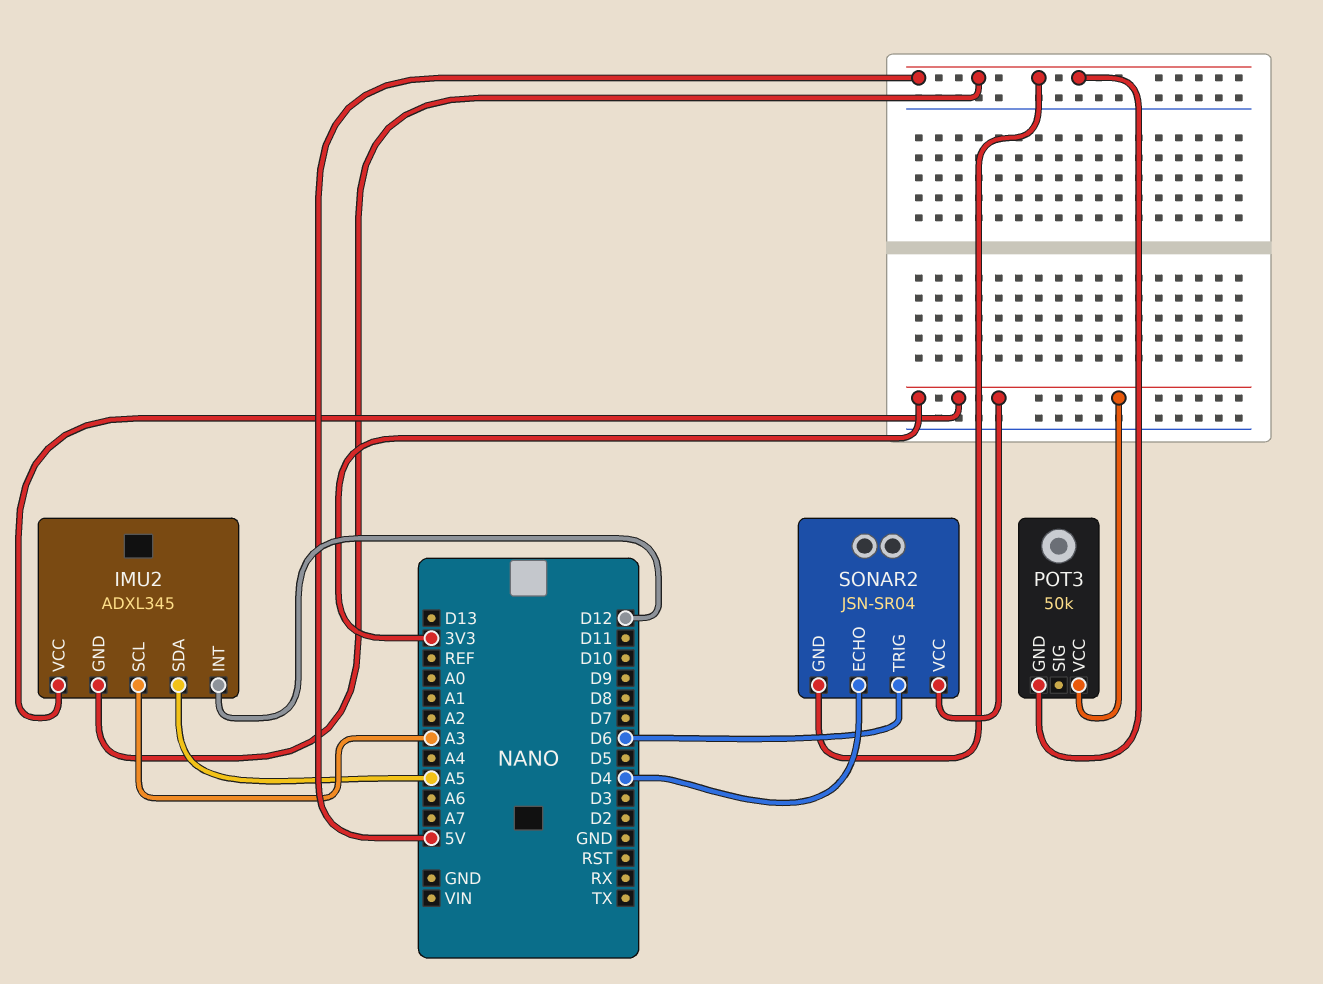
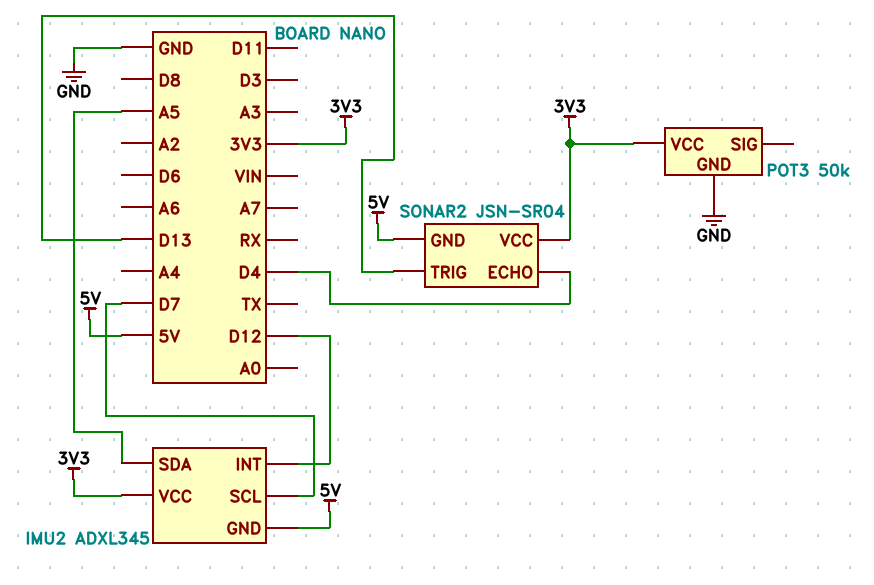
IMU2 pin SCL: A3 -> D7
POT3 pin GND: 5V -> GND
SONAR2 pin TRIG: D6 -> D13

